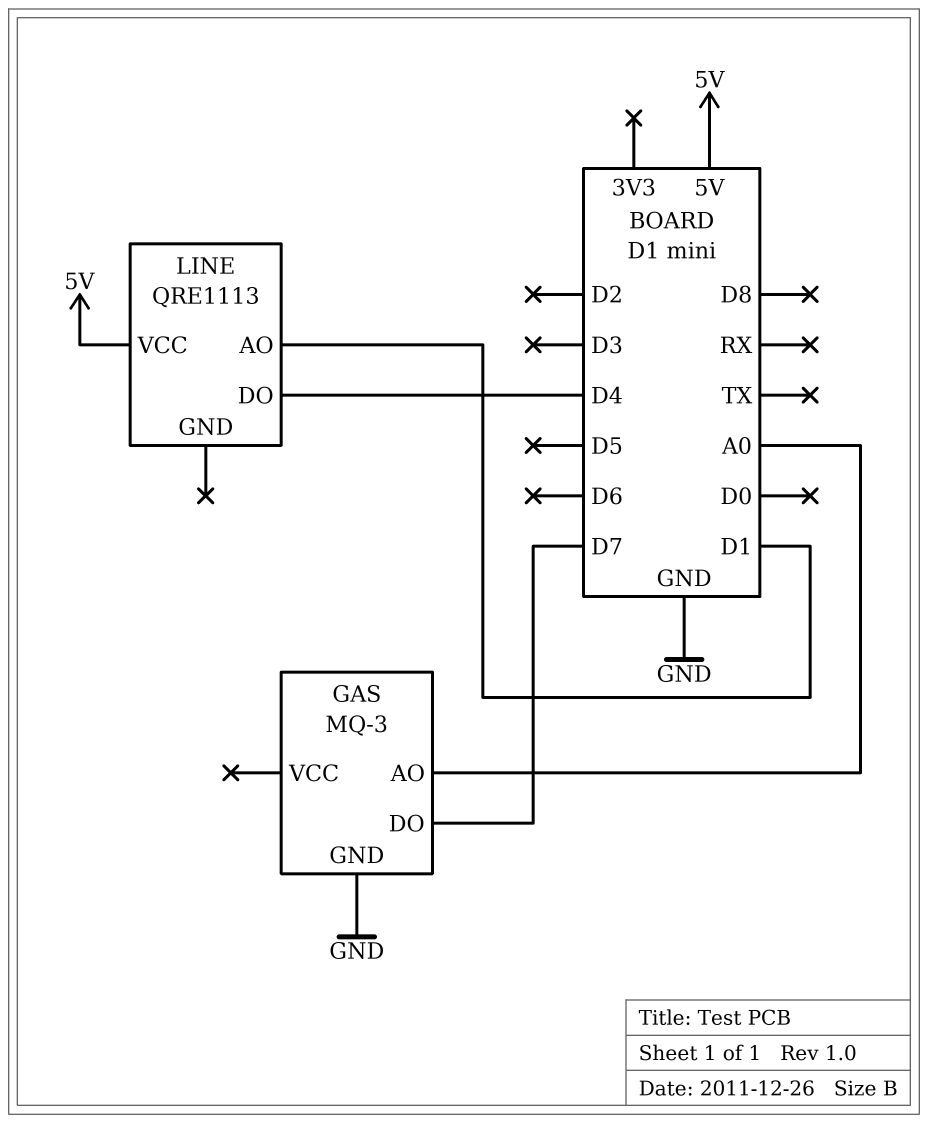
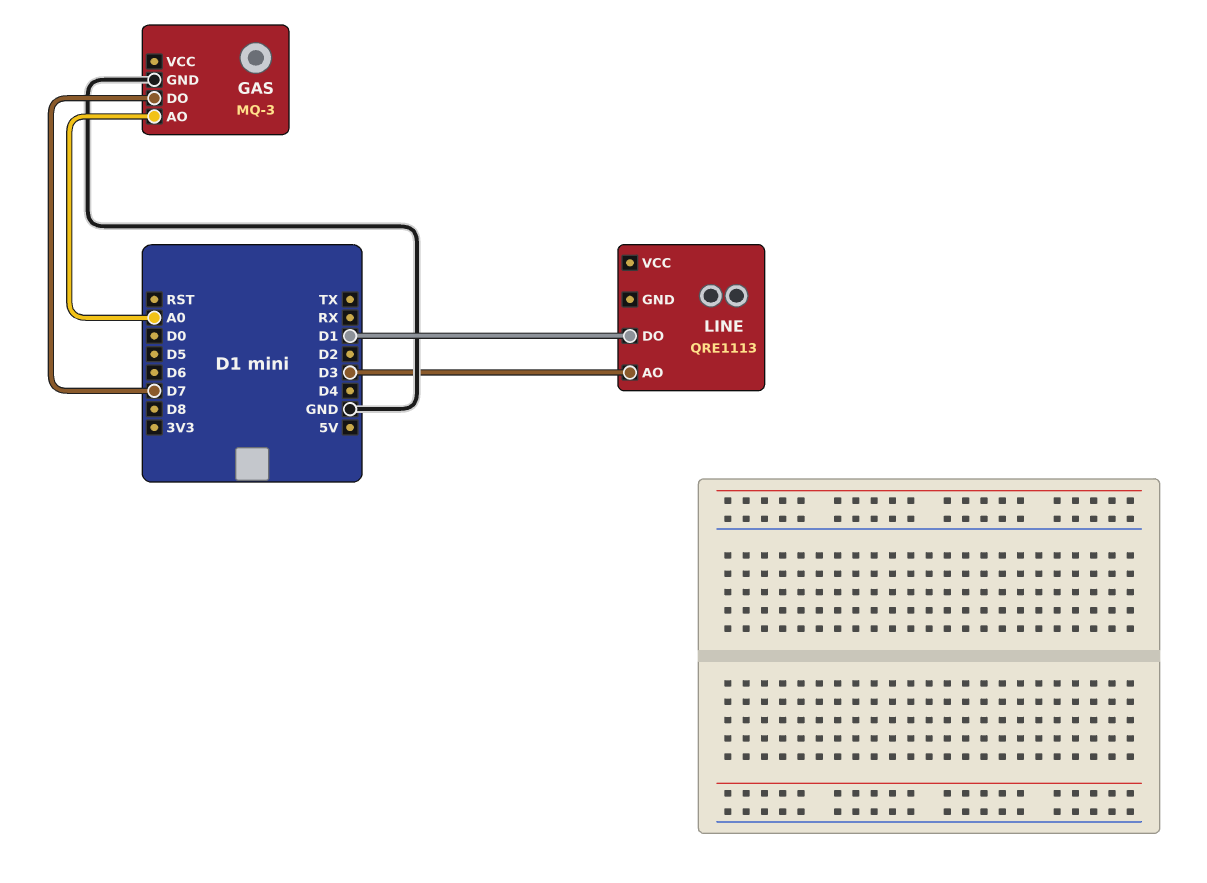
LINE pin AO: D1 -> D3
LINE pin DO: D4 -> D1
LINE pin VCC: 5V -> none

